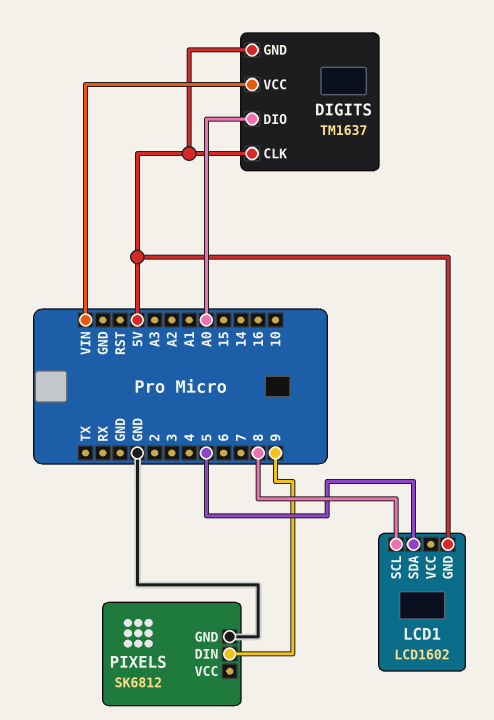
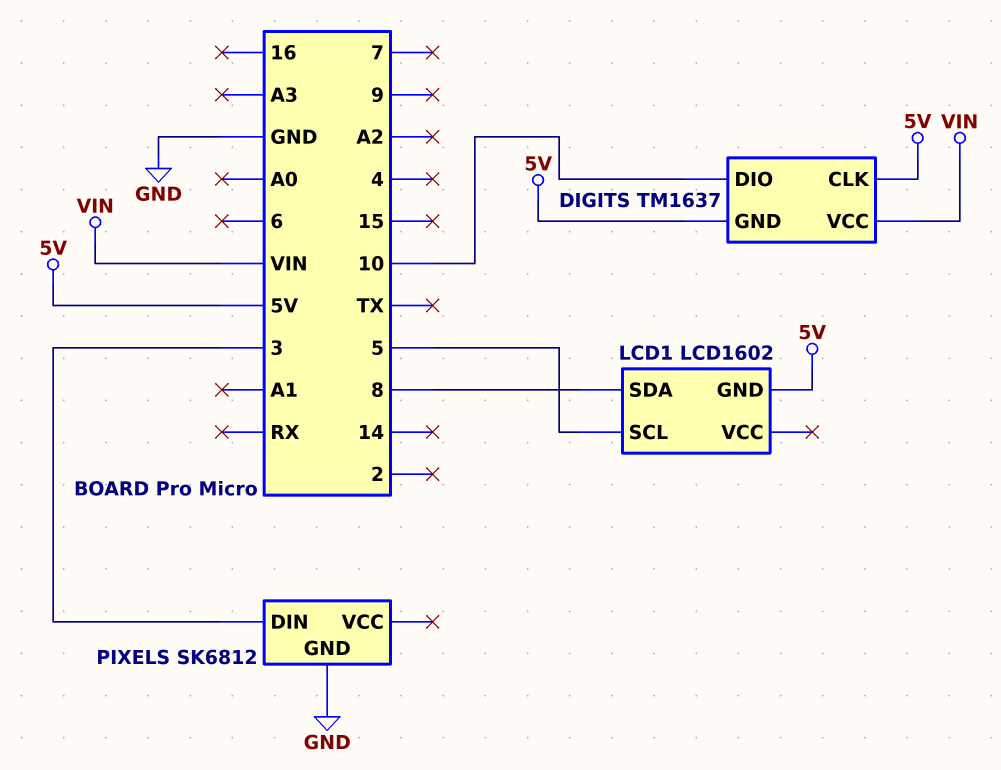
DIGITS pin DIO: A0 -> 10
LCD1 pin SCL: 8 -> 5
LCD1 pin SDA: 5 -> 8
PIXELS pin DIN: 9 -> 3

